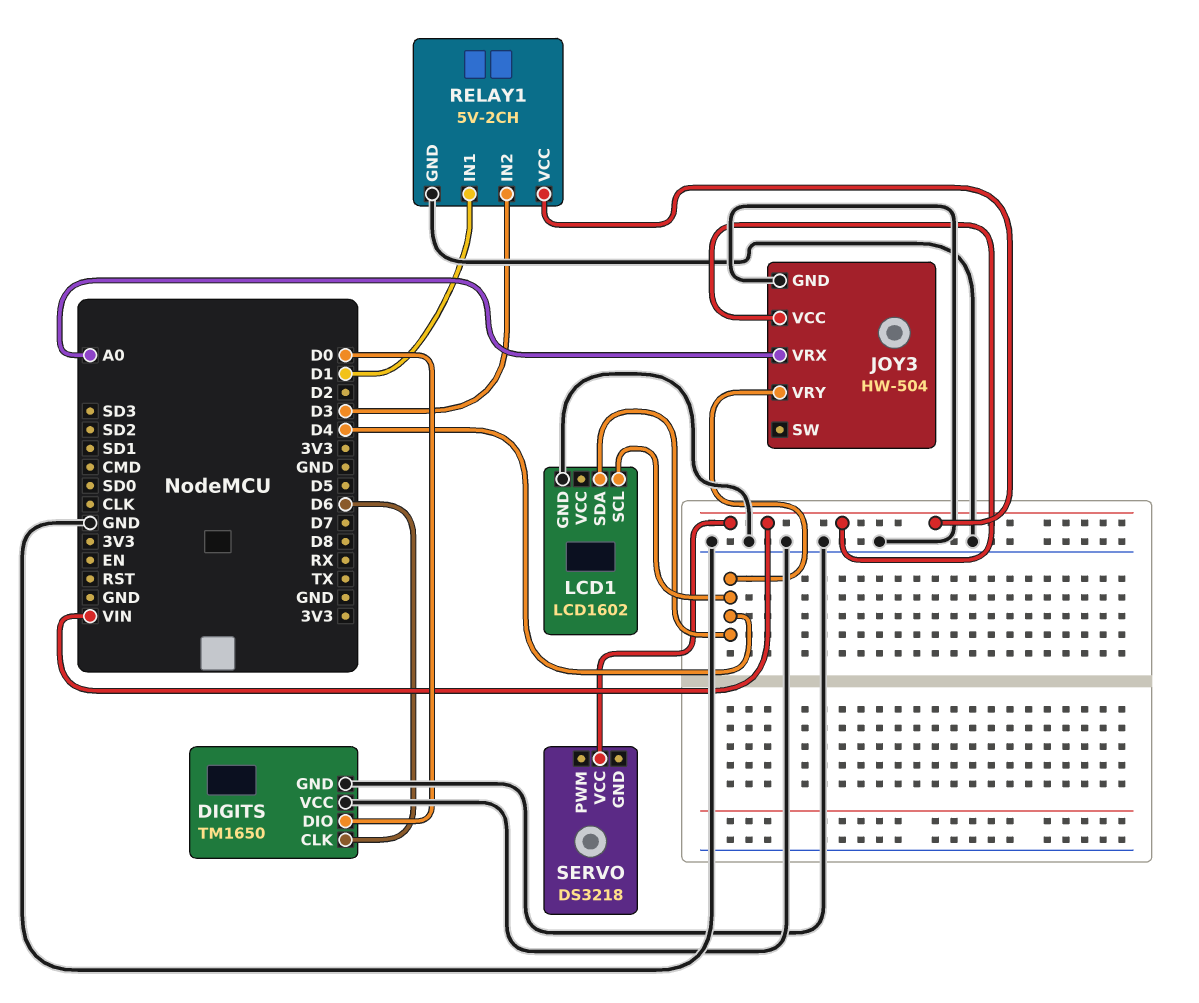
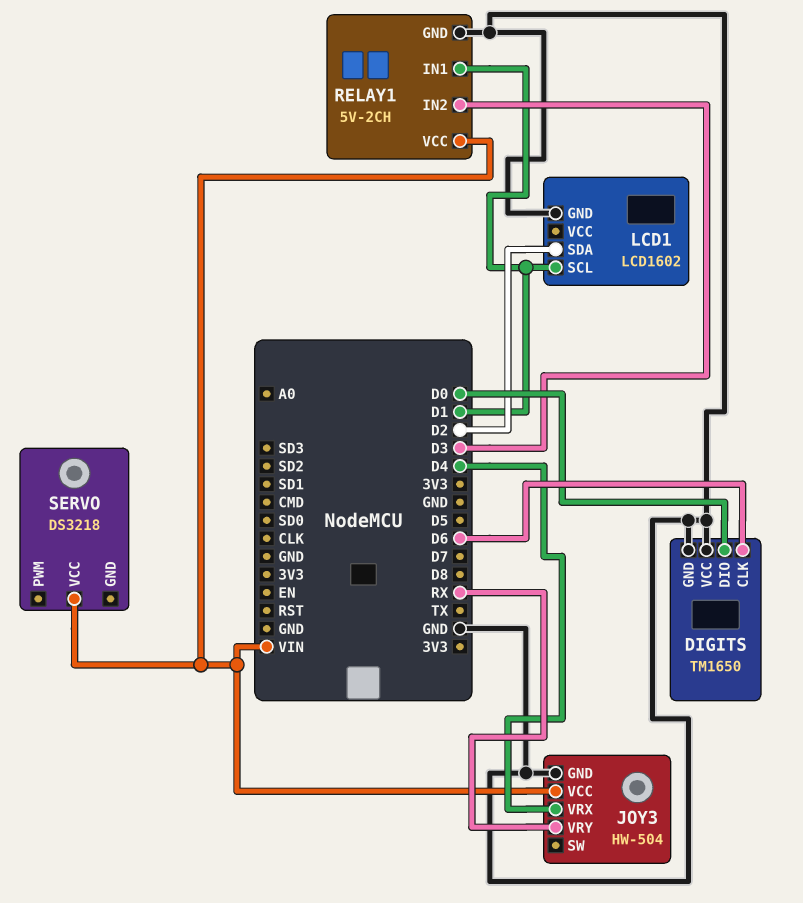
JOY3 pin VRX: A0 -> D4
JOY3 pin VRY: D4 -> RX
LCD1 pin SCL: D4 -> D1
LCD1 pin SDA: D4 -> D2

